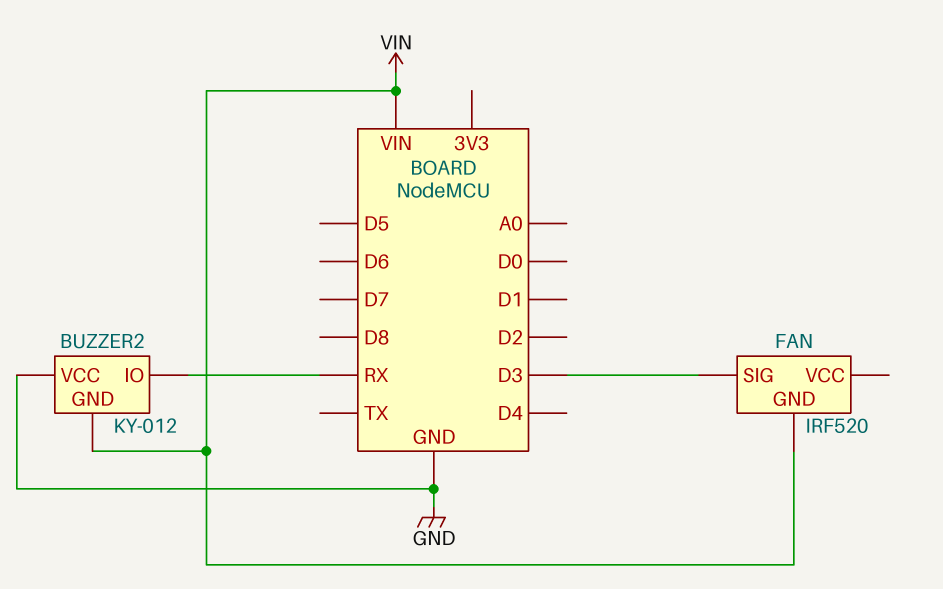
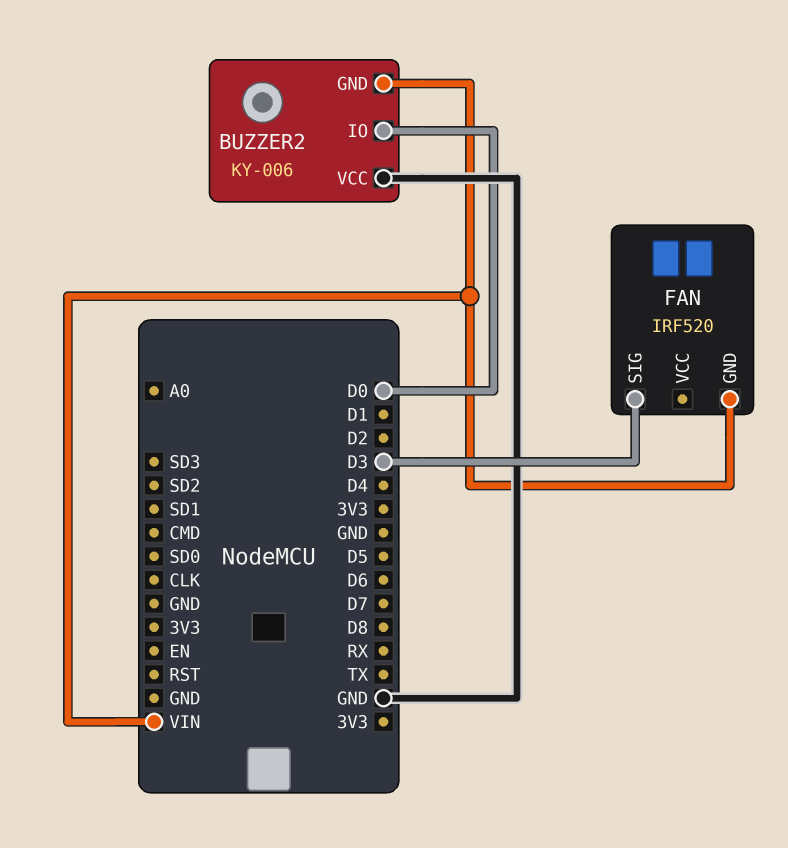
BUZZER2: KY-012 -> KY-006
BUZZER2 pin IO: RX -> D0

